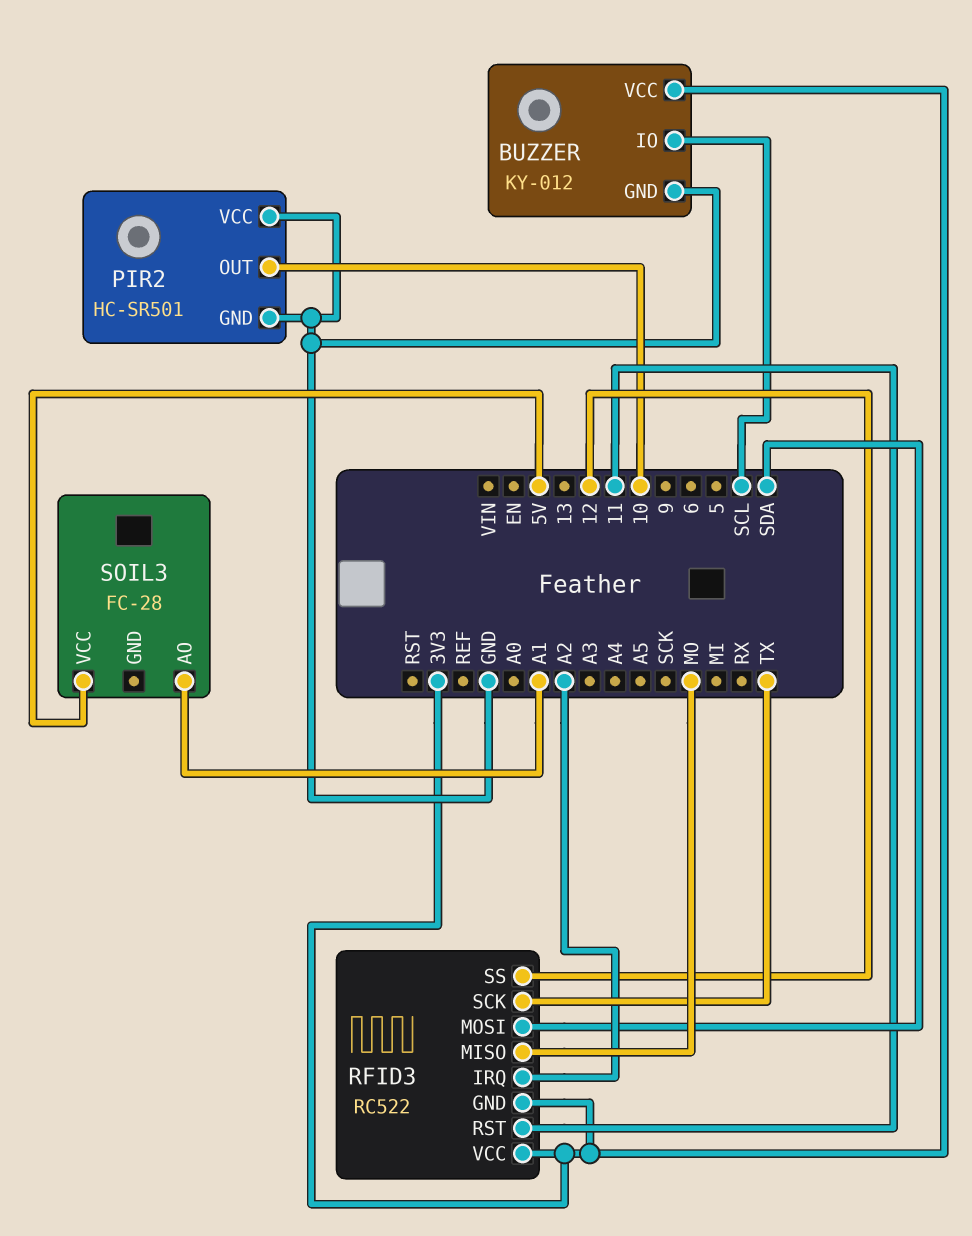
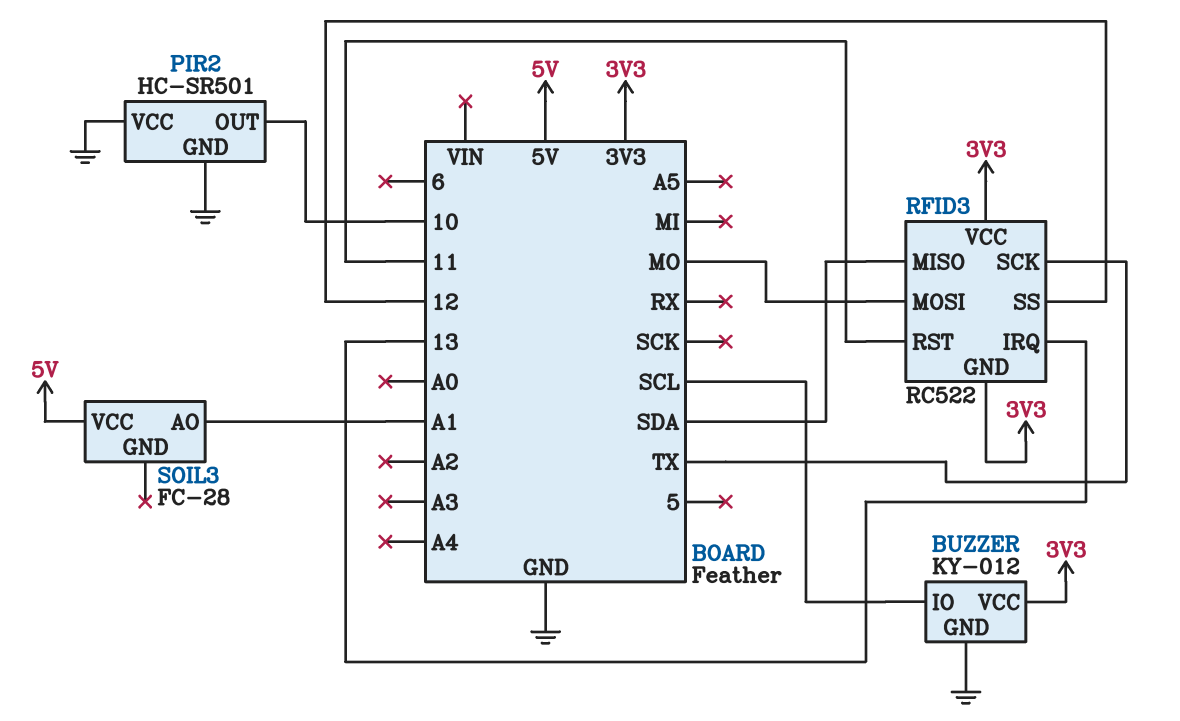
RFID3 pin IRQ: A2 -> 13
RFID3 pin MISO: MO -> SDA
RFID3 pin MOSI: SDA -> MO

